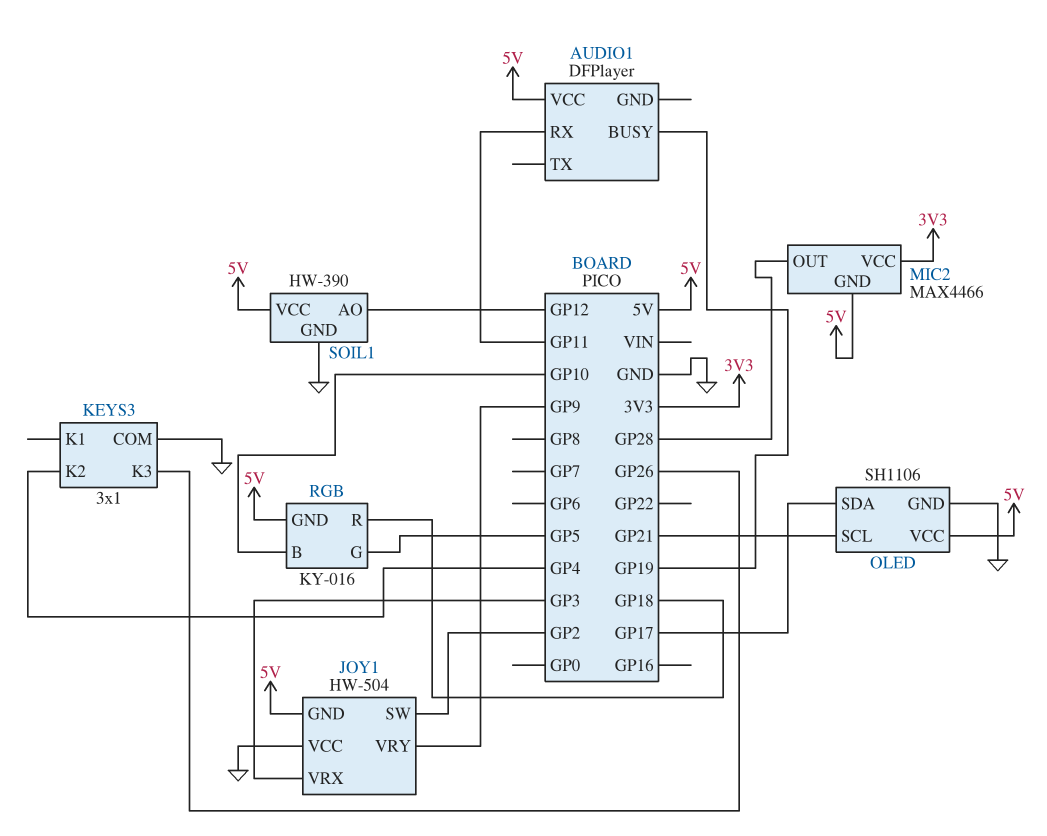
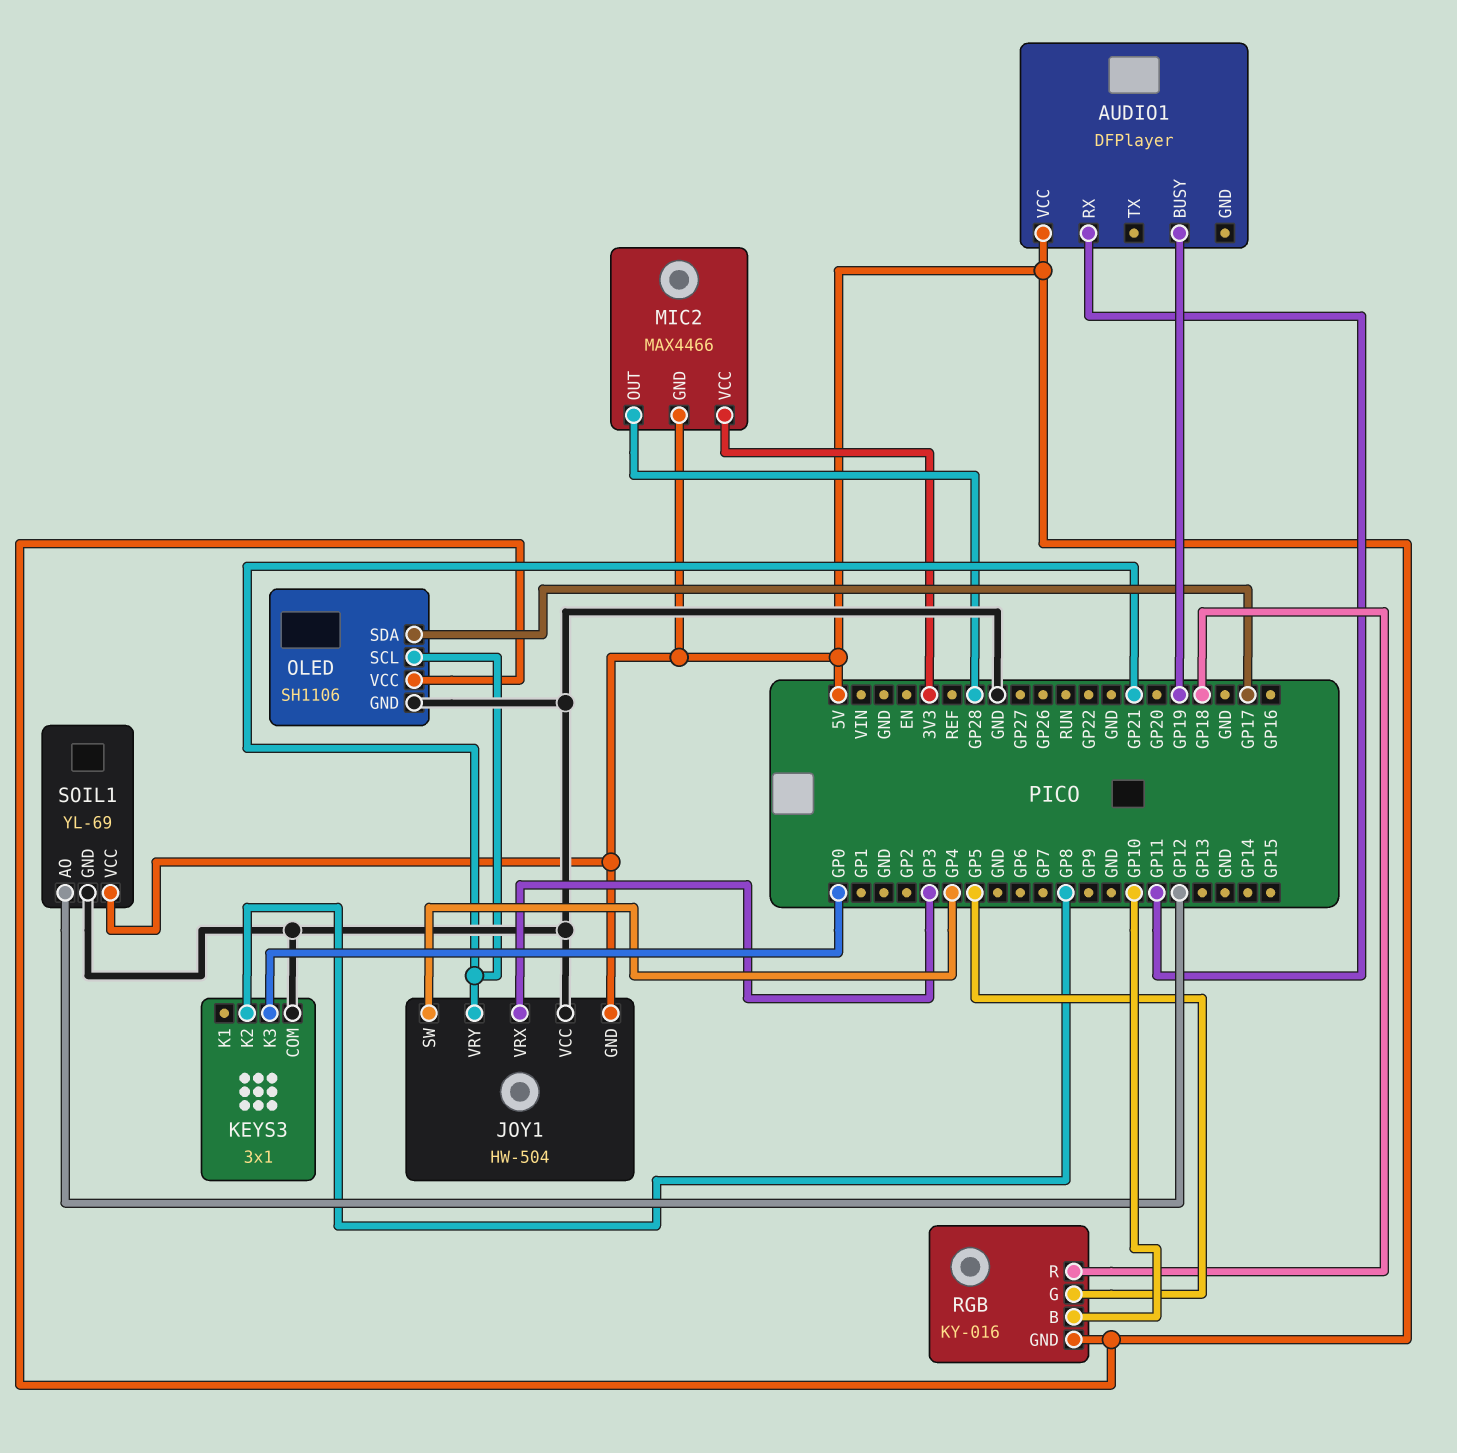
JOY1 pin SW: GP2 -> GP4
JOY1 pin VRY: GP9 -> GP21
KEYS3 pin K2: GP4 -> GP8
KEYS3 pin K3: GP26 -> GP0
SOIL1: HW-390 -> YL-69

